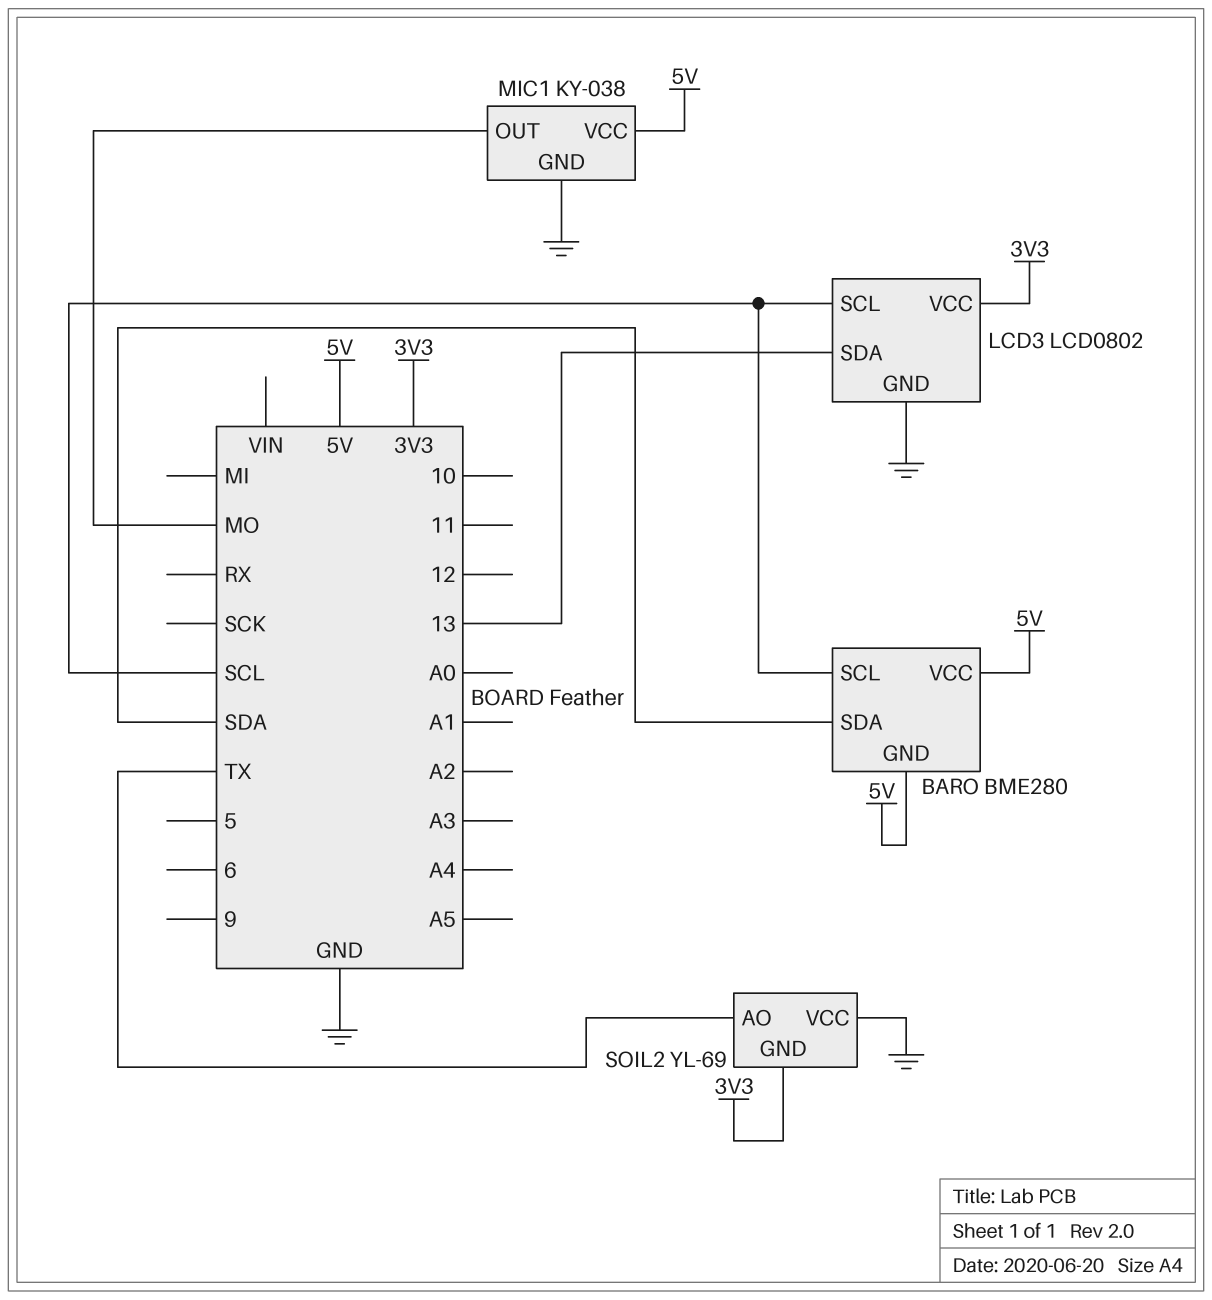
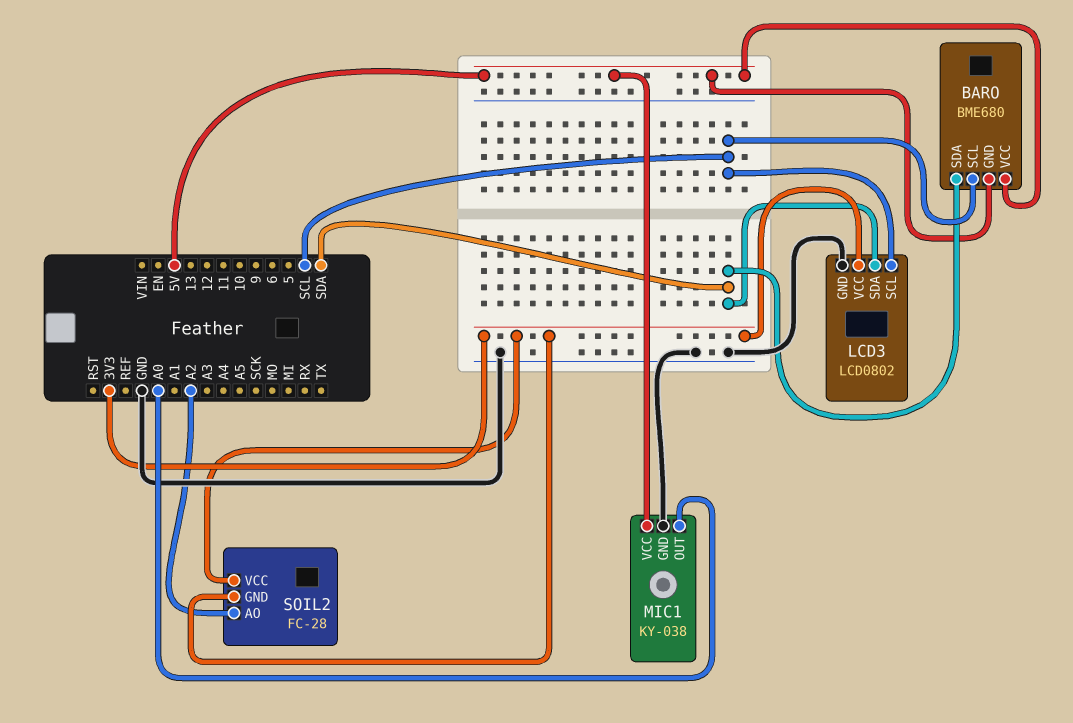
BARO: BME280 -> BME680
LCD3 pin SDA: 13 -> SDA
MIC1 pin OUT: MO -> A0
SOIL2: YL-69 -> FC-28
SOIL2 pin AO: TX -> A2
SOIL2 pin VCC: GND -> 3V3

